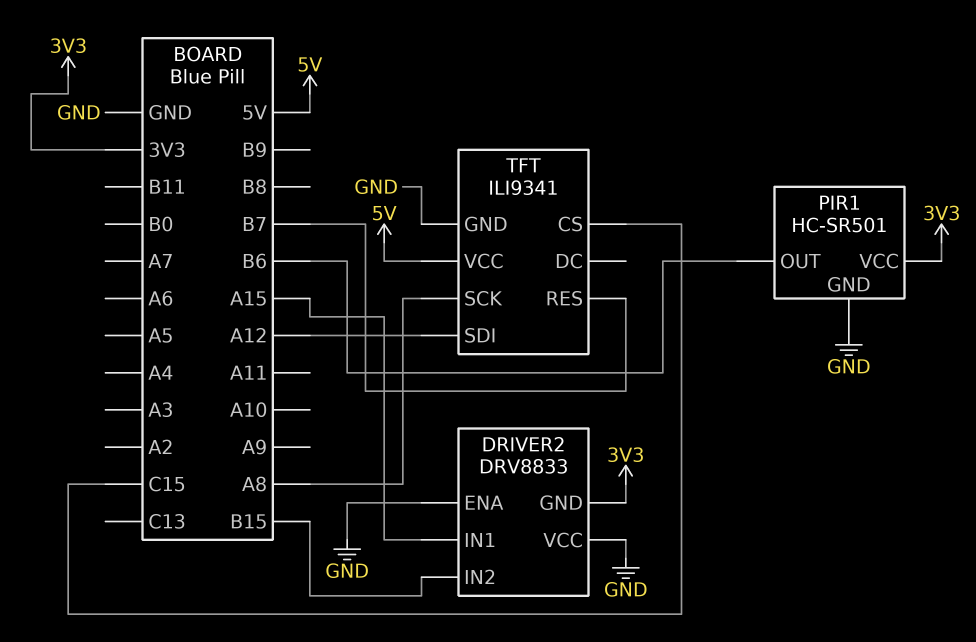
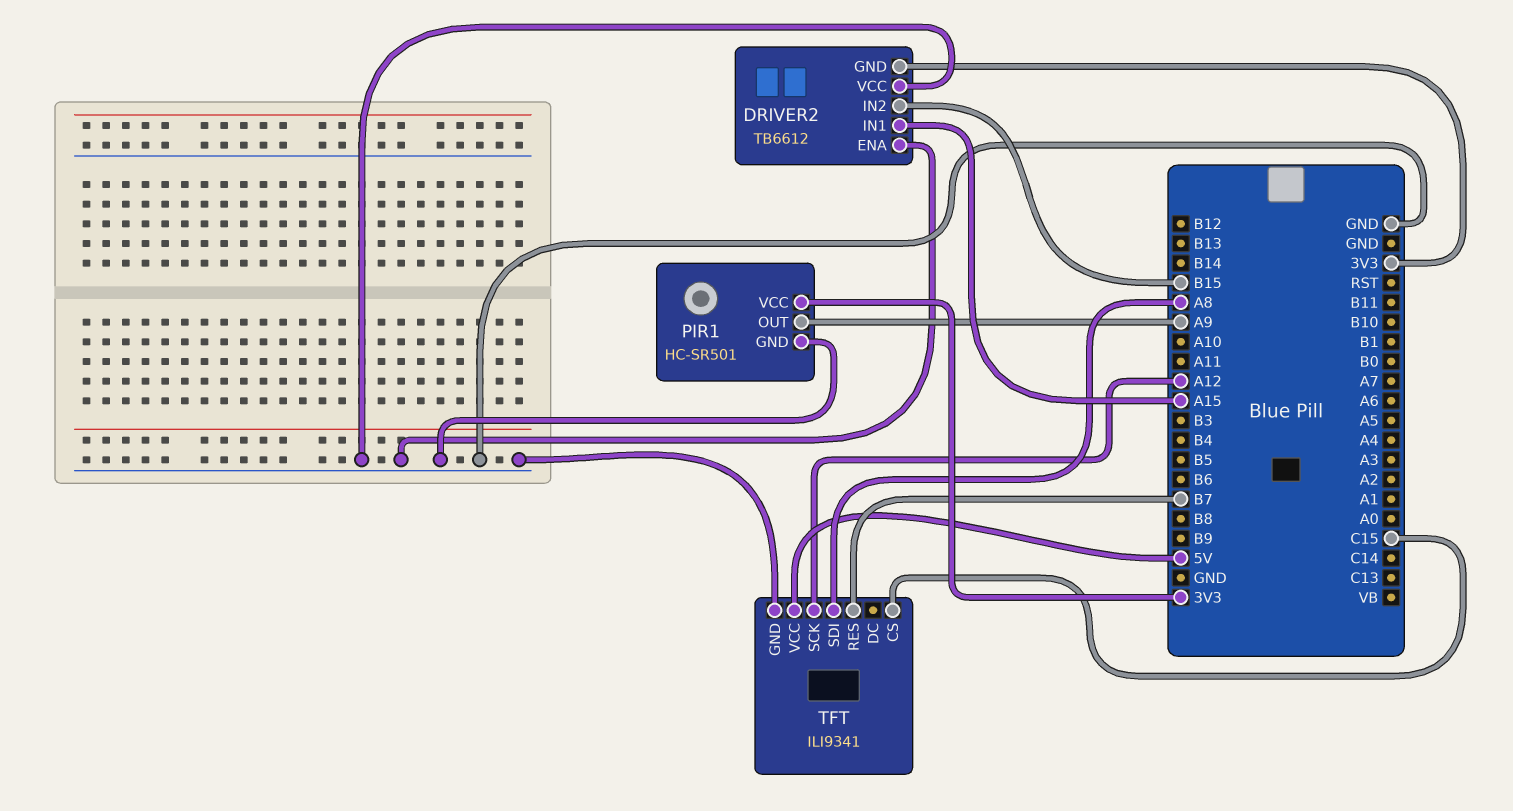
DRIVER2: DRV8833 -> TB6612
PIR1 pin OUT: B6 -> A9
TFT pin SCK: A8 -> A12
TFT pin SDI: A12 -> A8

